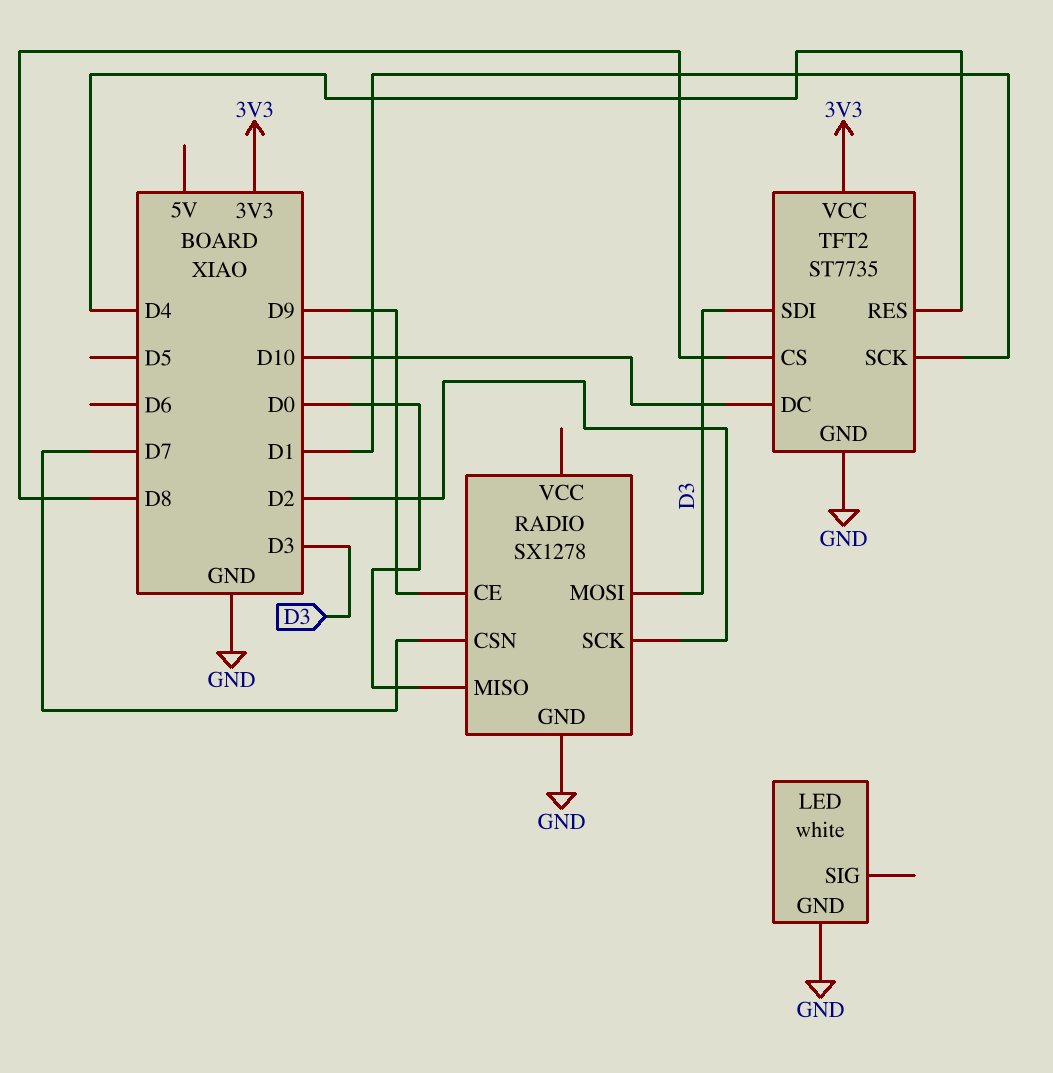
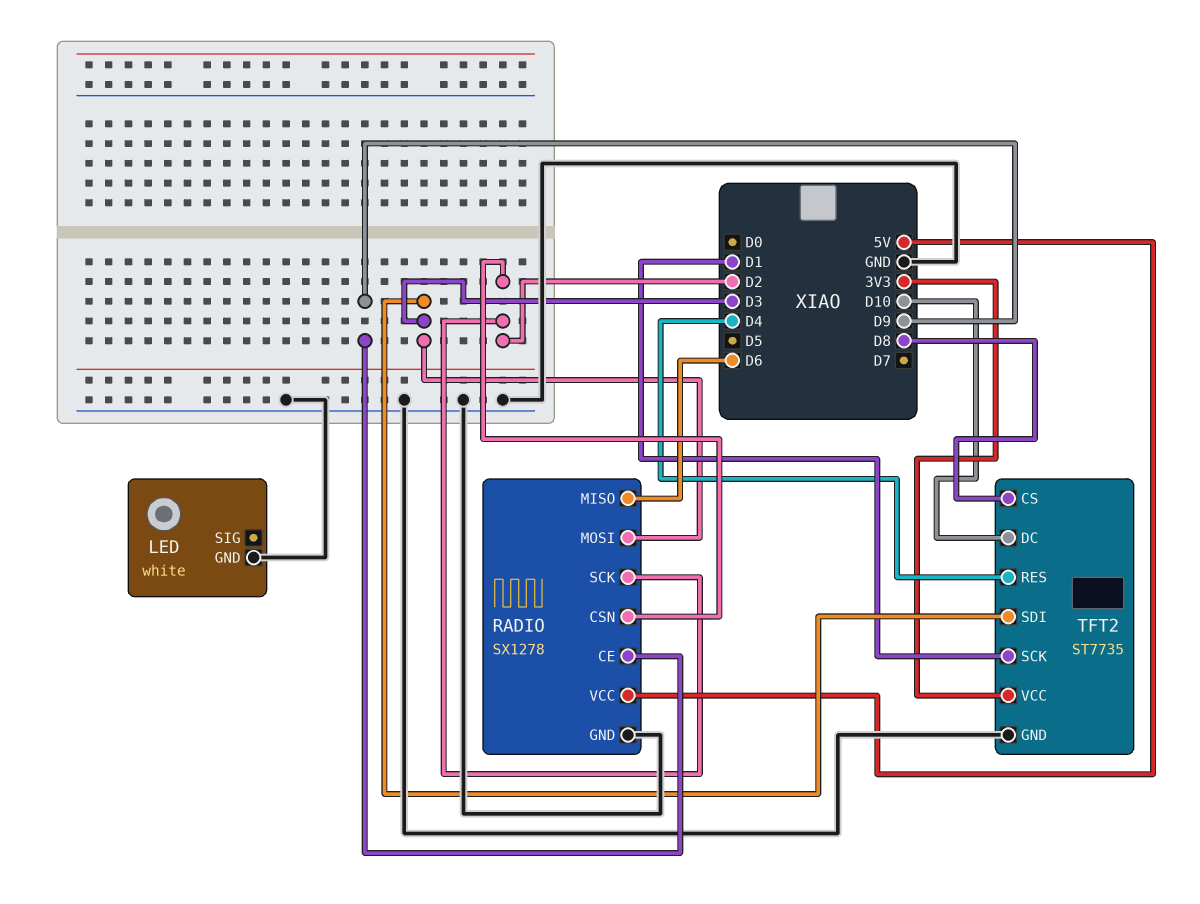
RADIO pin CSN: D7 -> D2
RADIO pin MISO: D0 -> D6
RADIO pin VCC: none -> 5V

